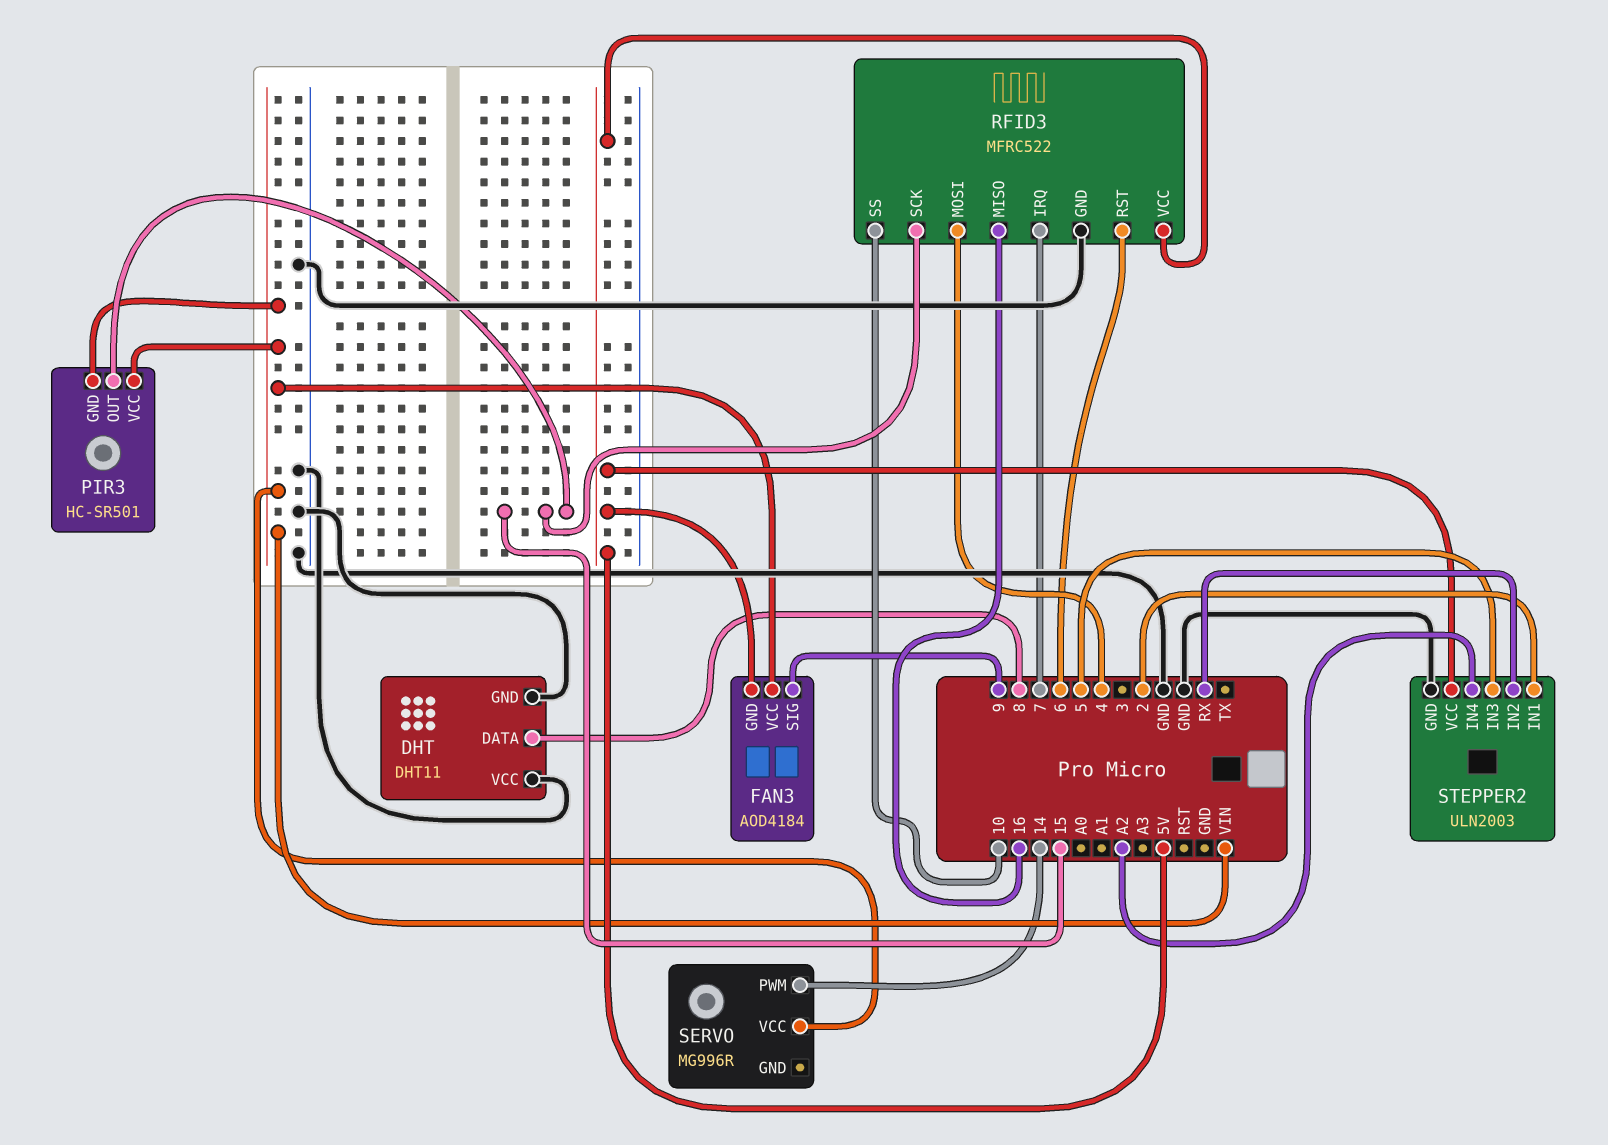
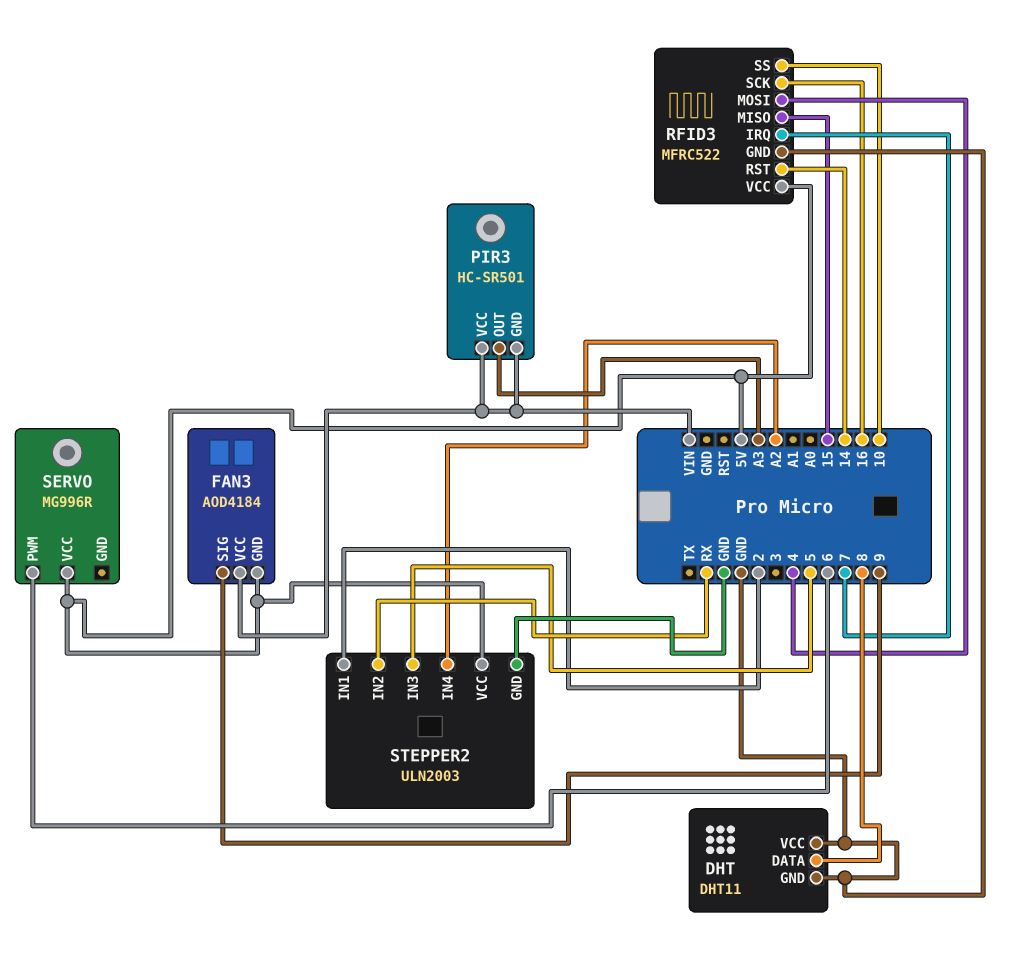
PIR3 pin OUT: 15 -> A3
RFID3 pin MISO: 16 -> 15
RFID3 pin RST: 6 -> 14
RFID3 pin SCK: 15 -> 16
SERVO pin PWM: 14 -> 6
SERVO pin VCC: VIN -> 5V

